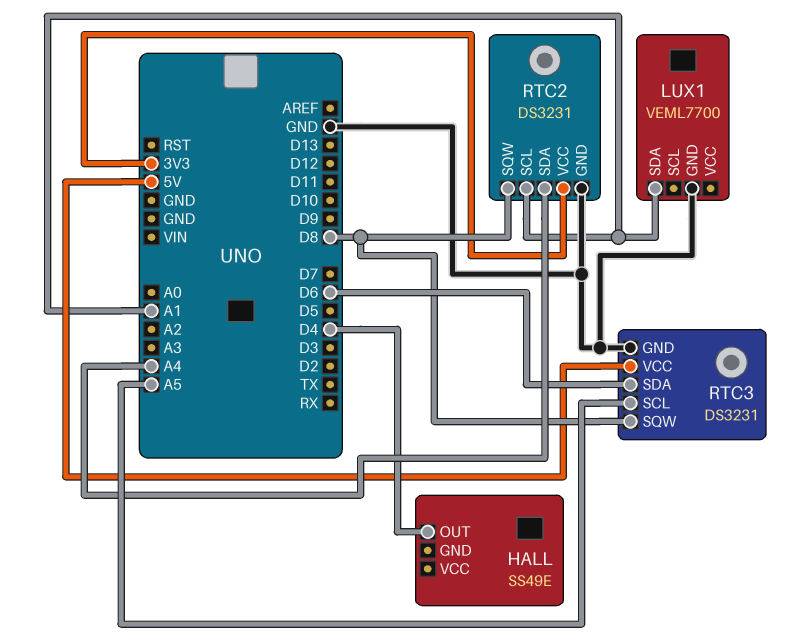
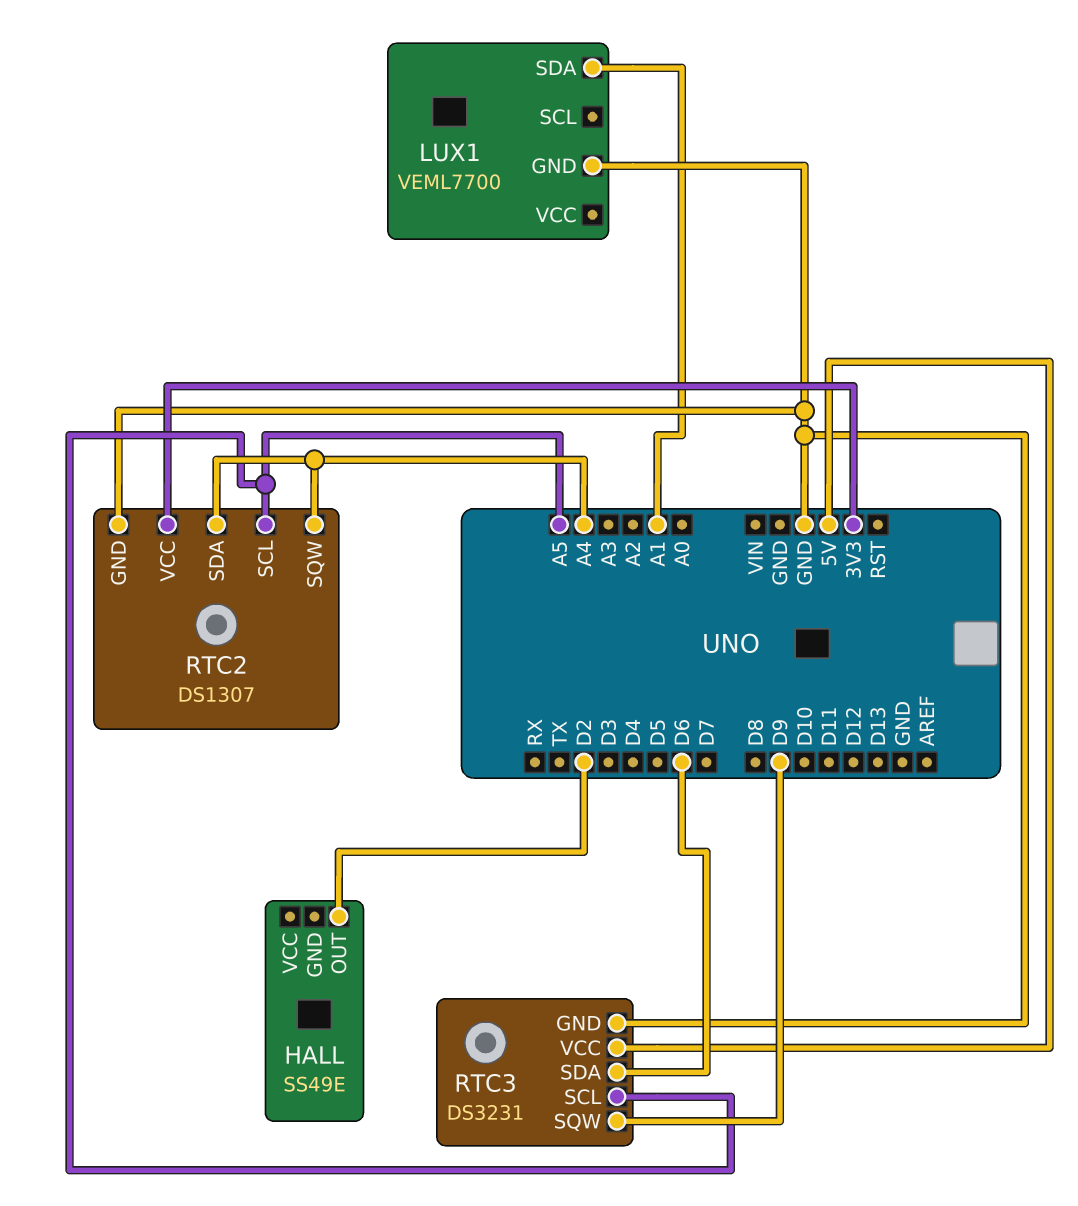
HALL pin OUT: D4 -> D2
RTC2: DS3231 -> DS1307
RTC2 pin SCL: A1 -> A5
RTC2 pin SQW: D8 -> A4
RTC3 pin SQW: D8 -> D9

